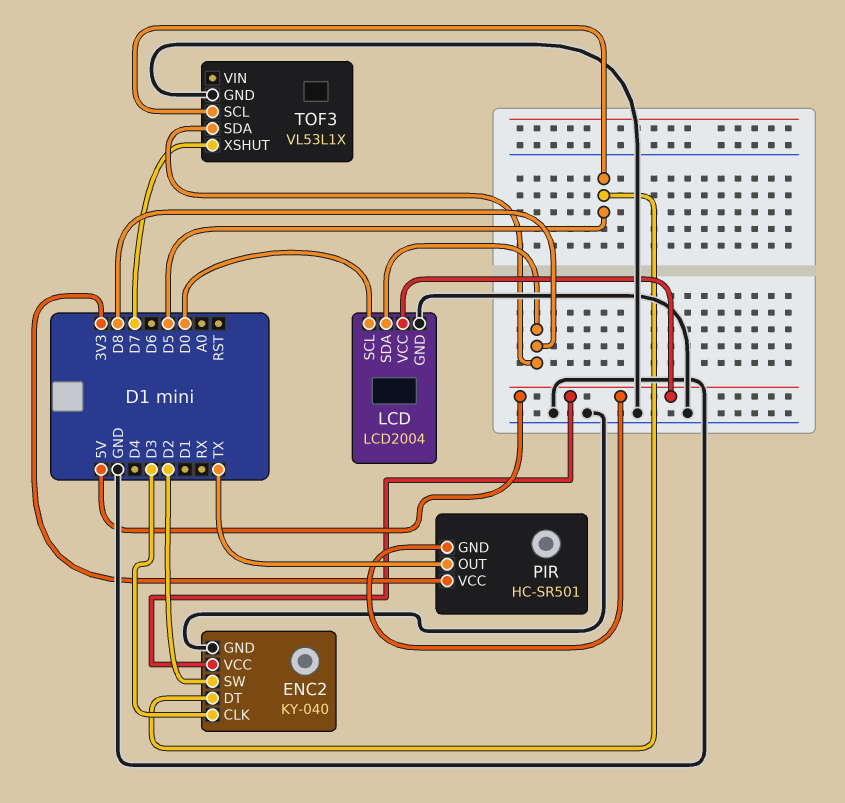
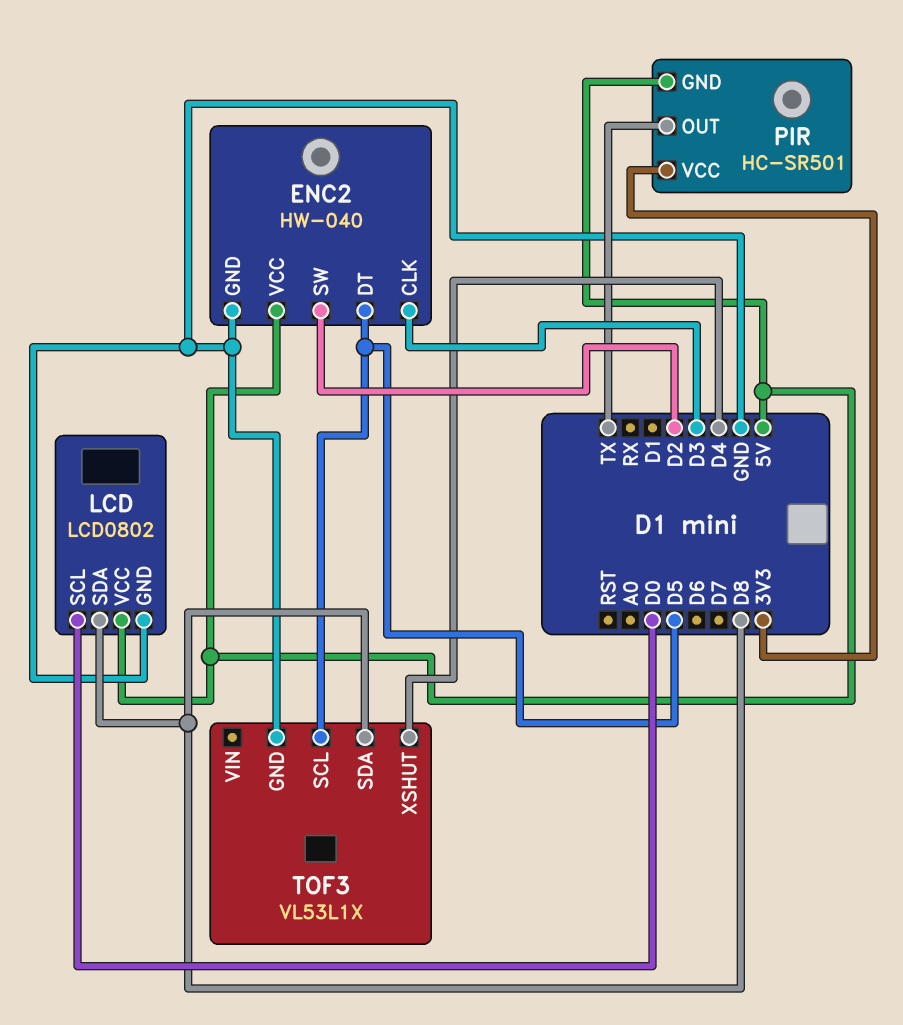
ENC2: KY-040 -> HW-040
LCD: LCD2004 -> LCD0802
TOF3 pin XSHUT: D7 -> D4

